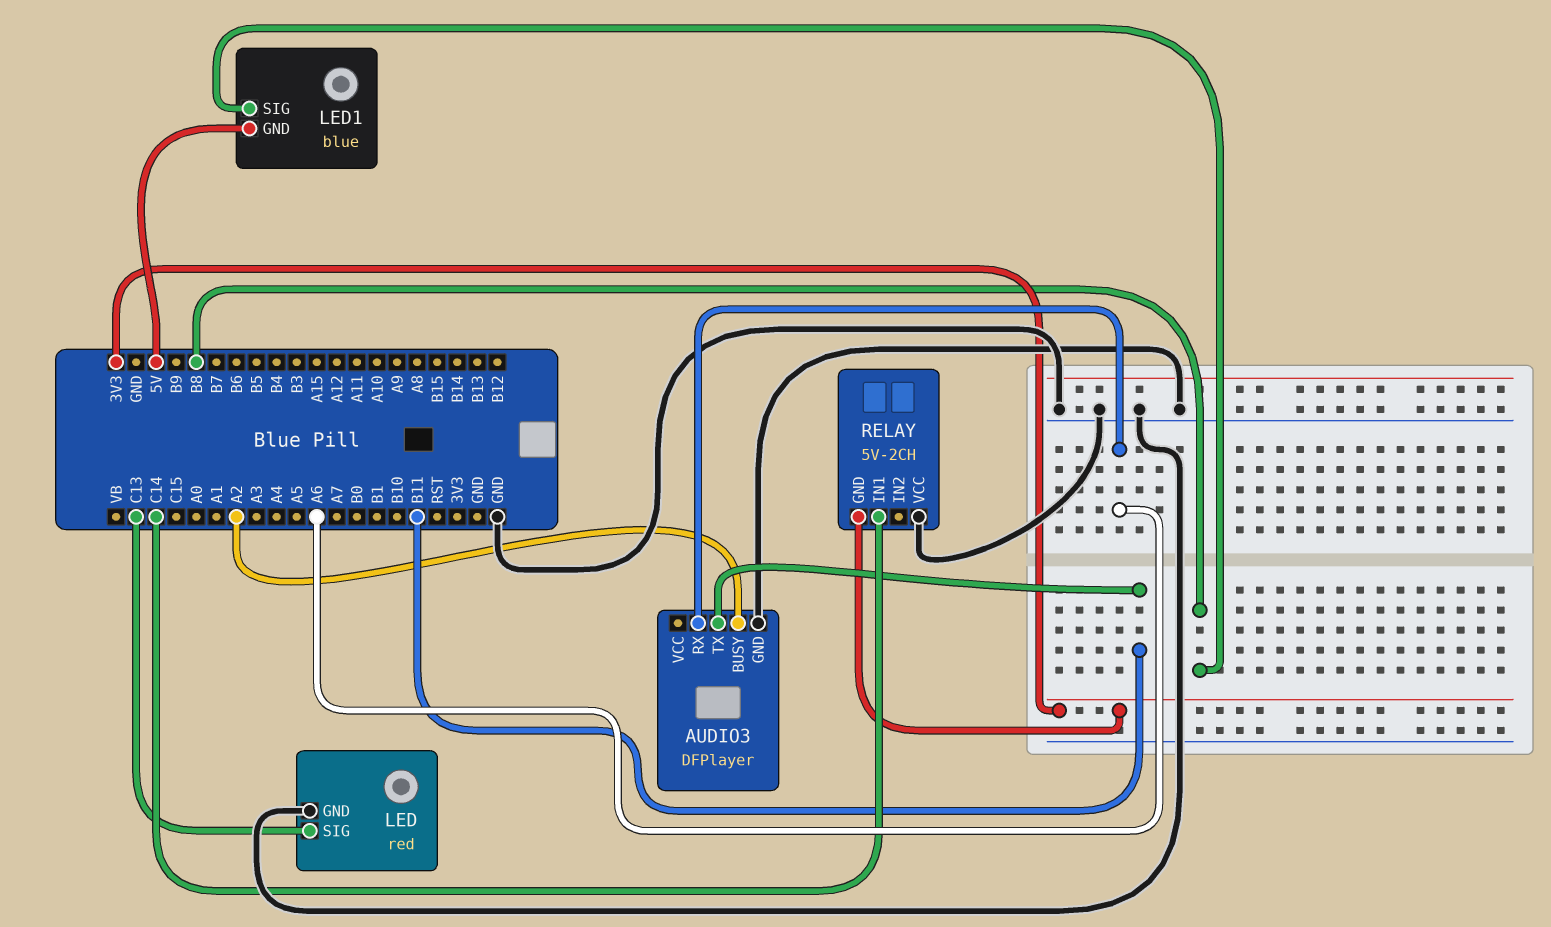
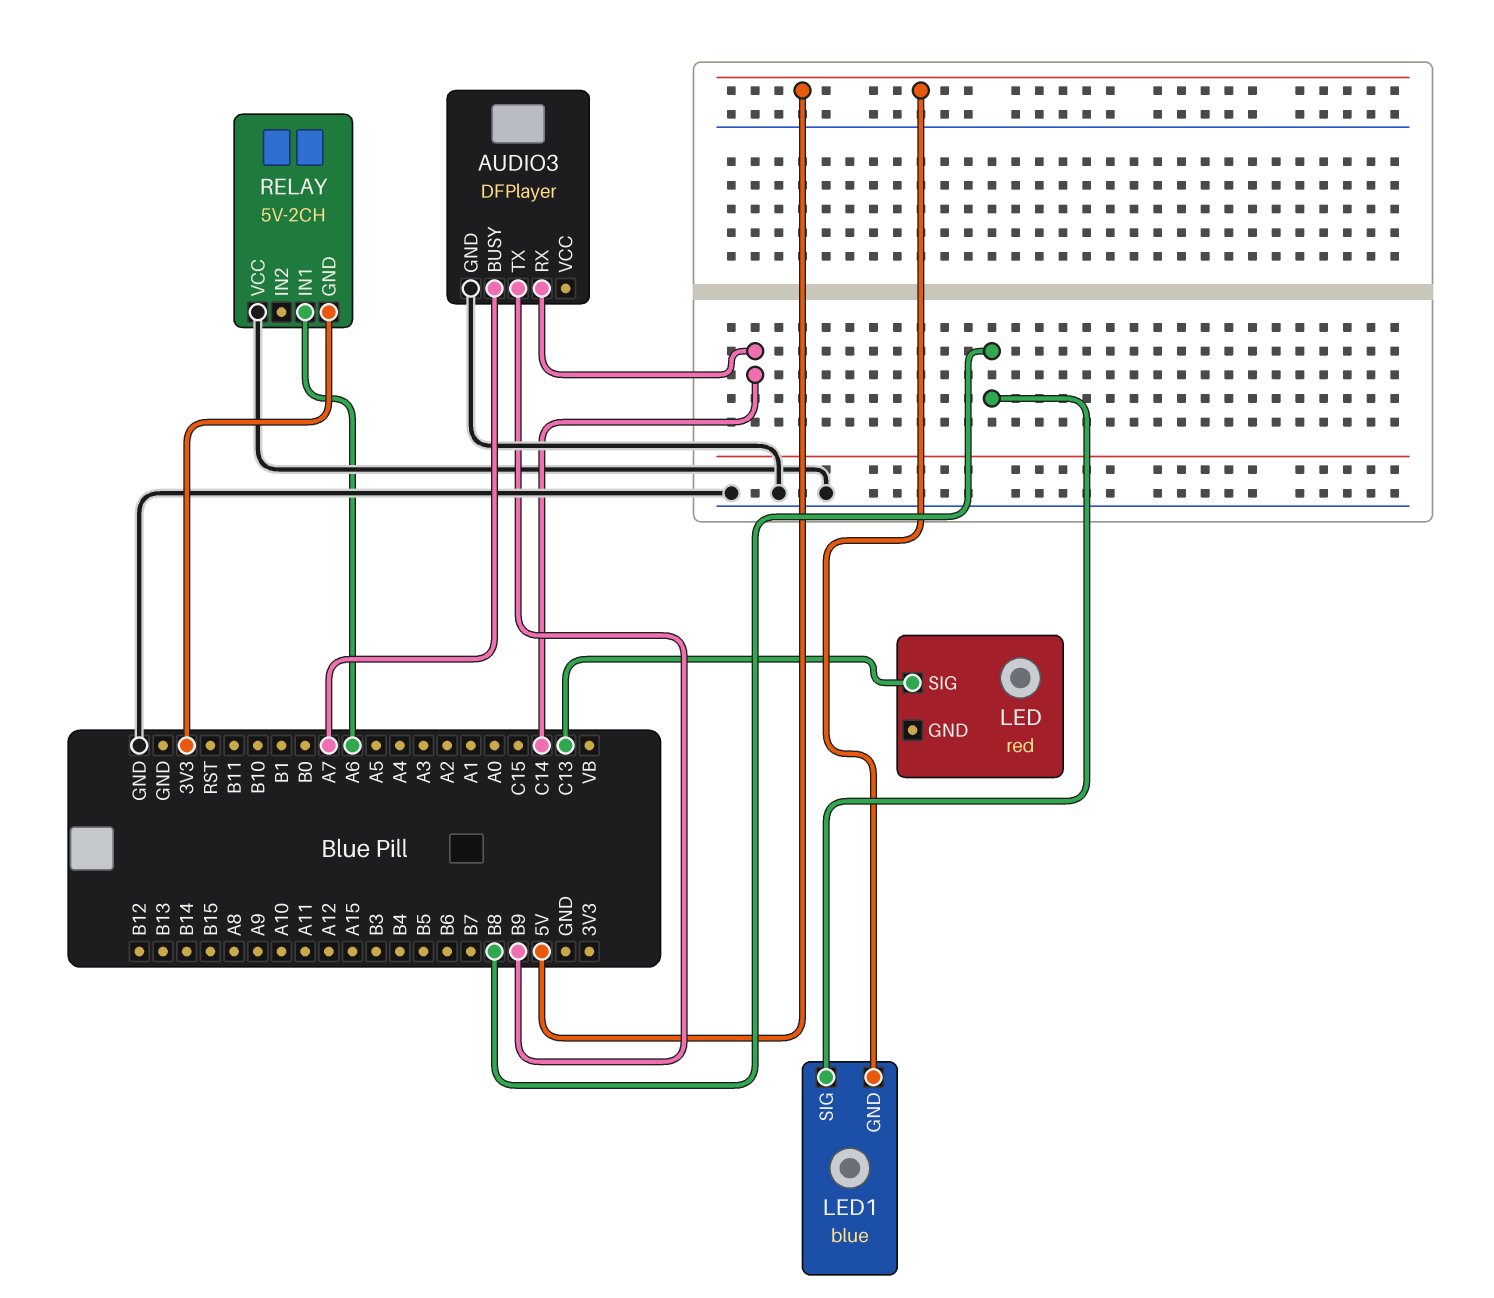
AUDIO3 pin BUSY: A2 -> A7
AUDIO3 pin RX: A6 -> C14
AUDIO3 pin TX: B11 -> B9
LED pin GND: GND -> none
RELAY pin IN1: C14 -> A6

